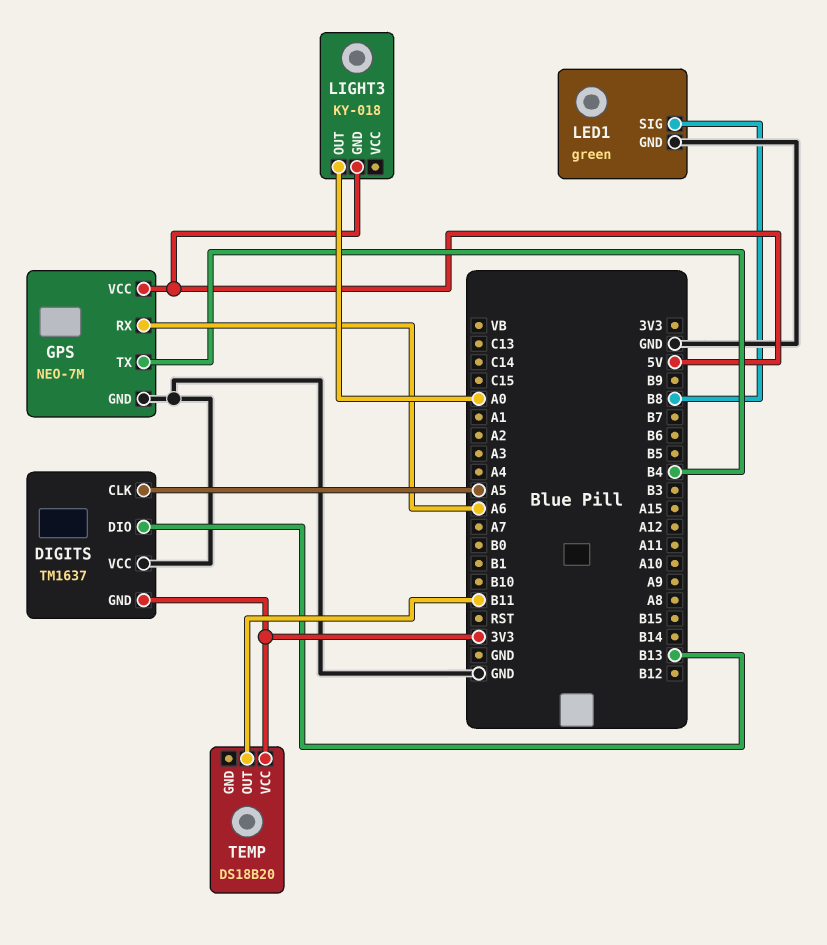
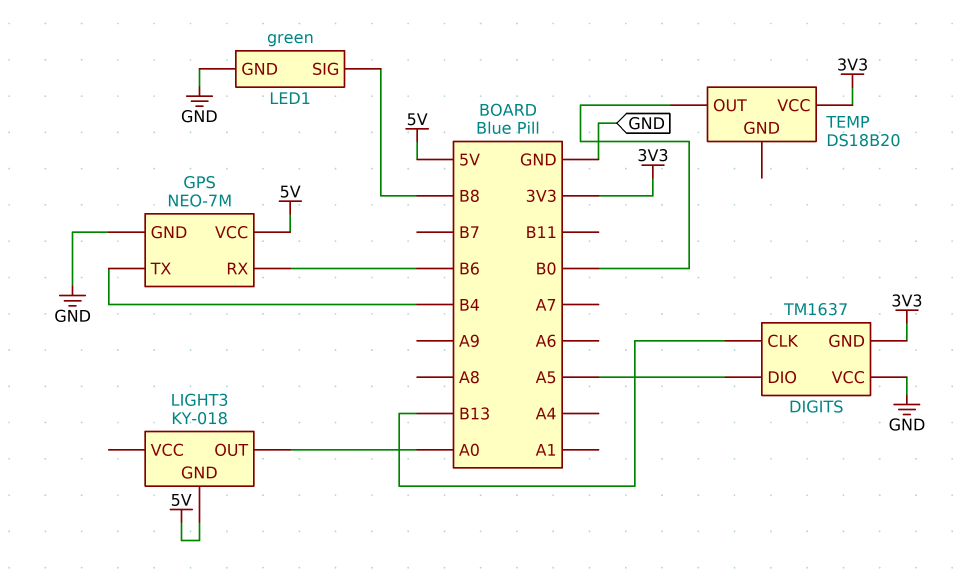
DIGITS pin CLK: A5 -> B13
DIGITS pin DIO: B13 -> A5
GPS pin RX: A6 -> B6
TEMP pin OUT: B11 -> B0

